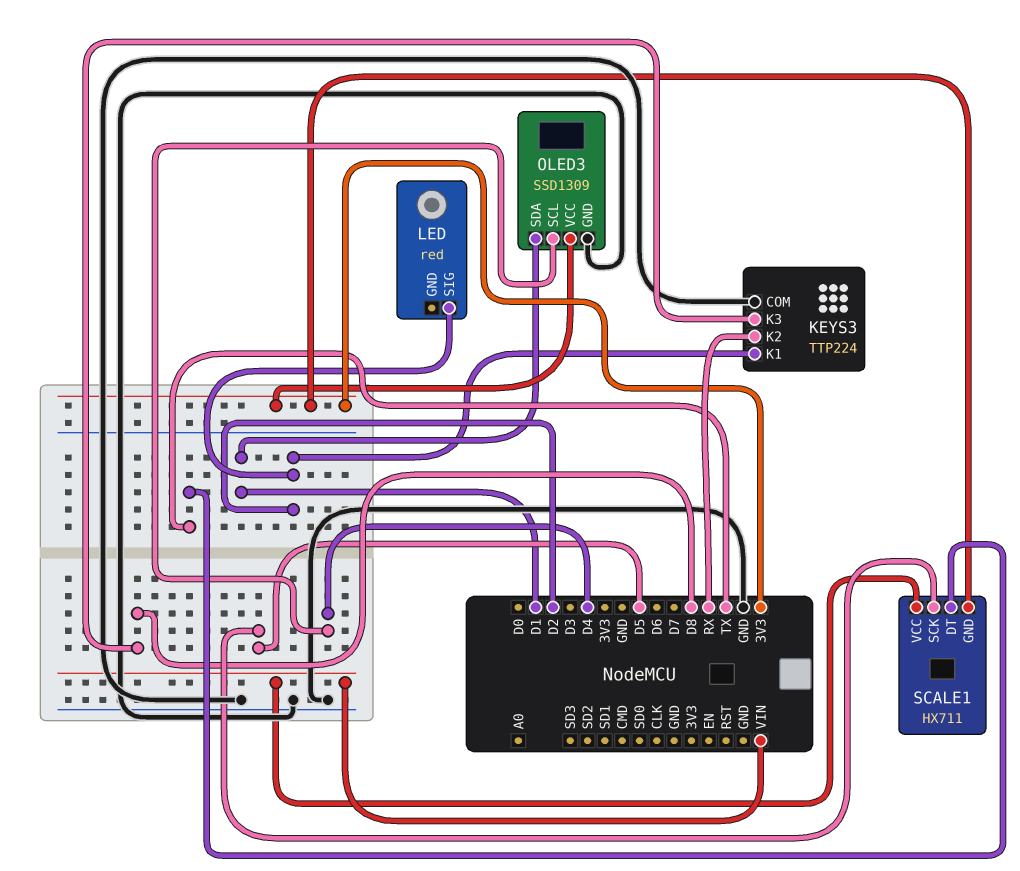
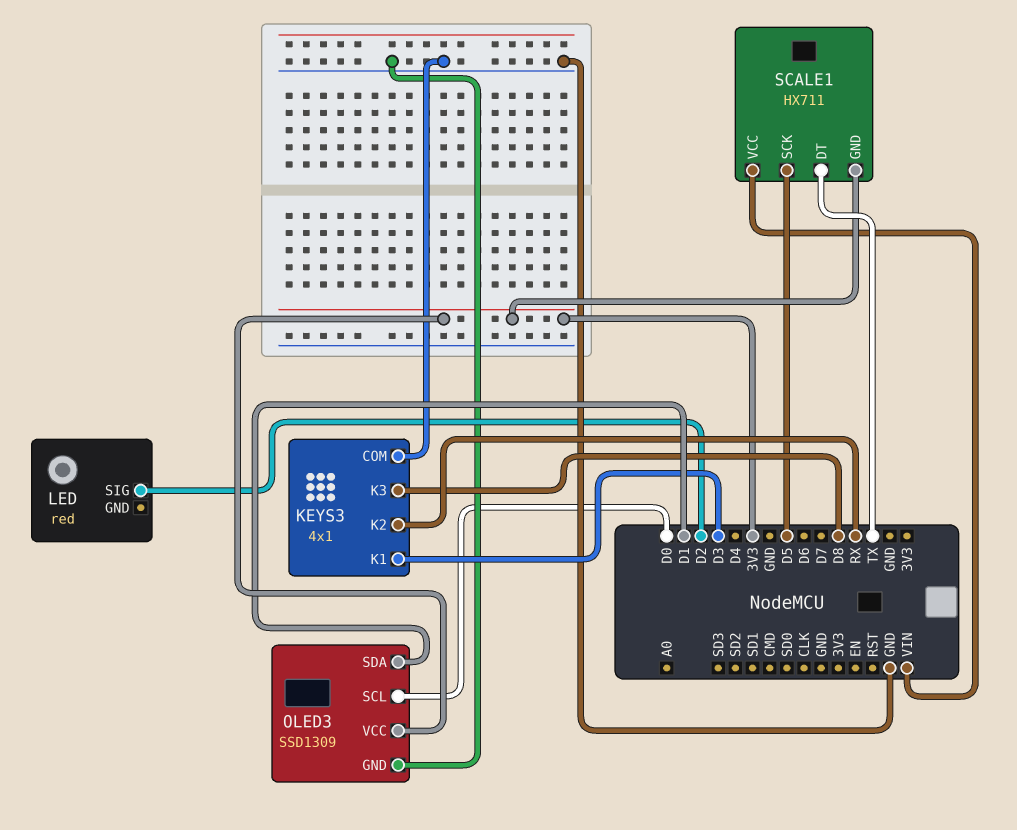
KEYS3: TTP224 -> 4x1
KEYS3 pin K1: D2 -> D3
OLED3 pin SCL: D4 -> D0

